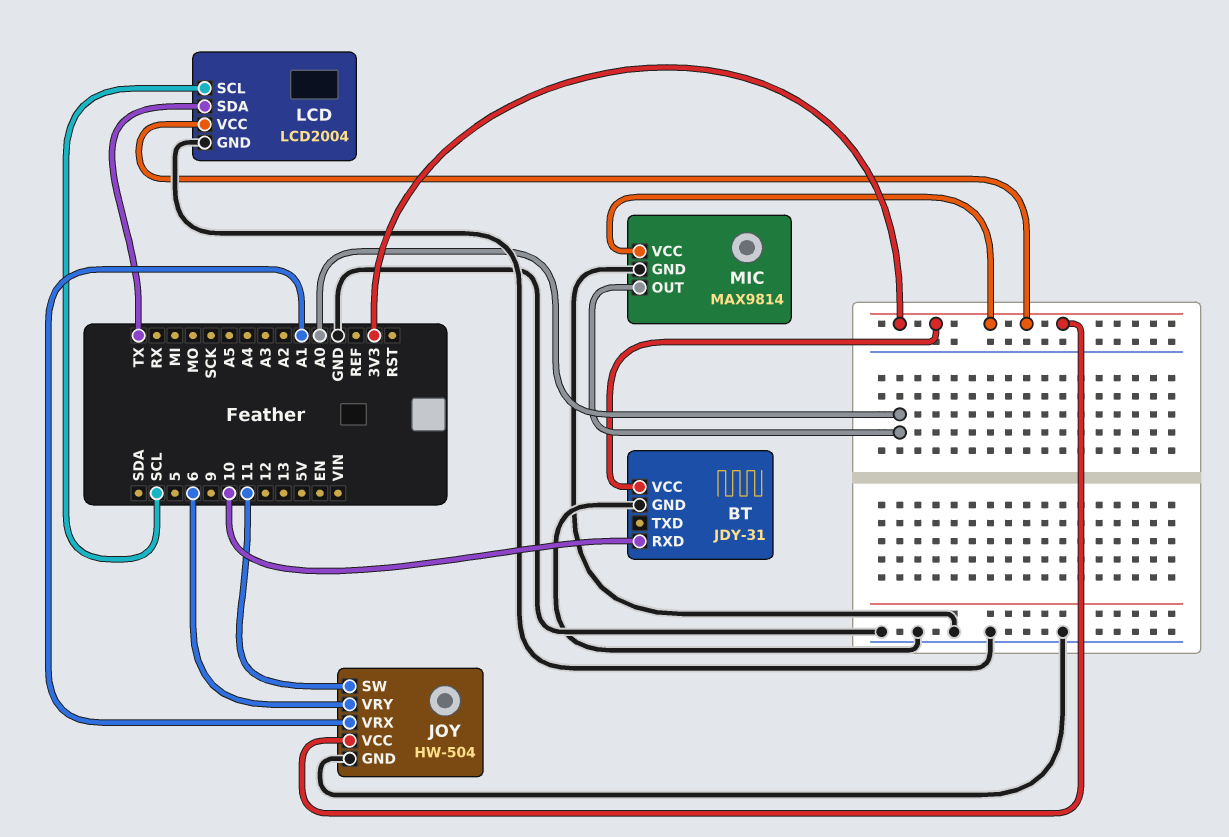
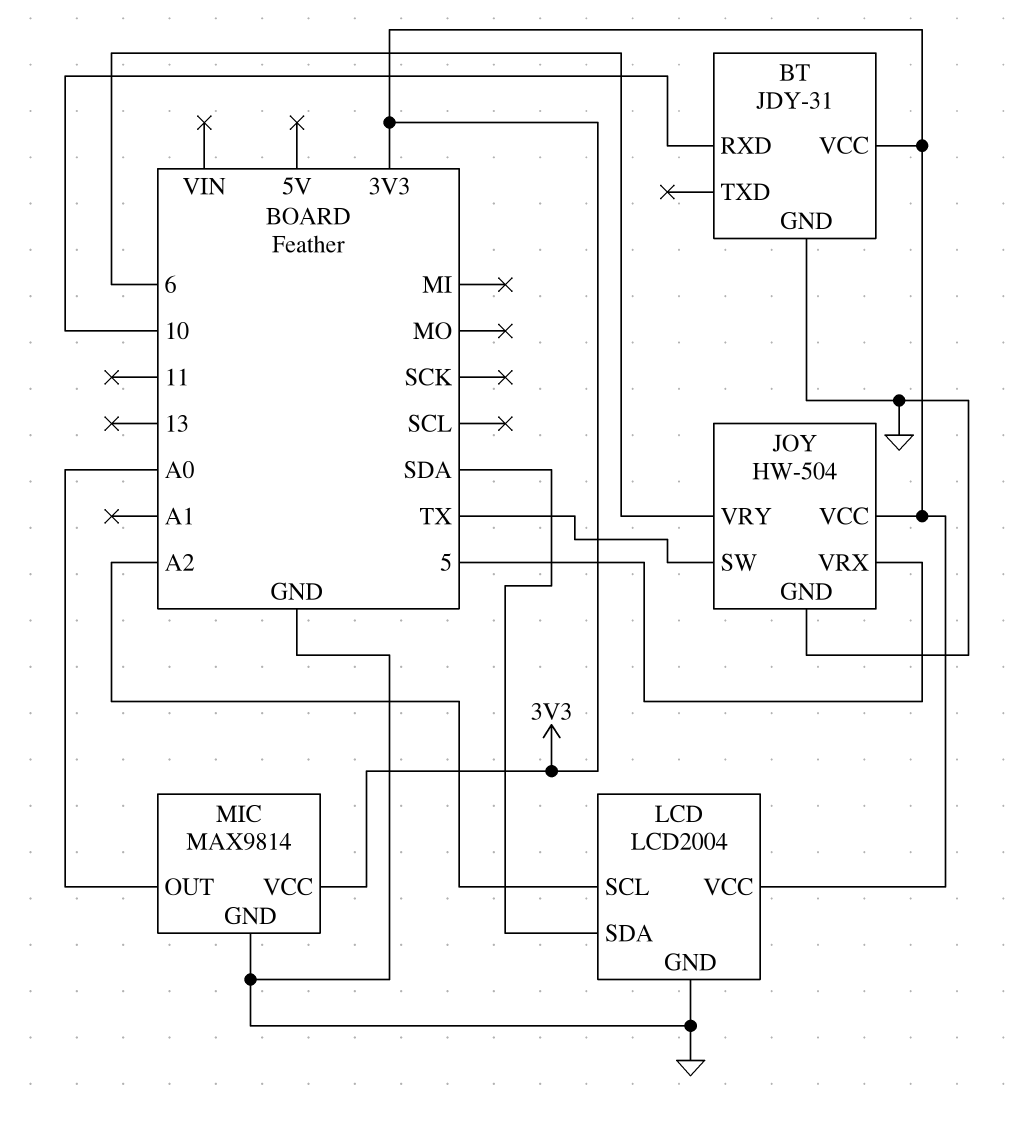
JOY pin SW: 11 -> TX
JOY pin VRX: A1 -> 5
LCD pin SCL: SCL -> A2
LCD pin SDA: TX -> SDA

